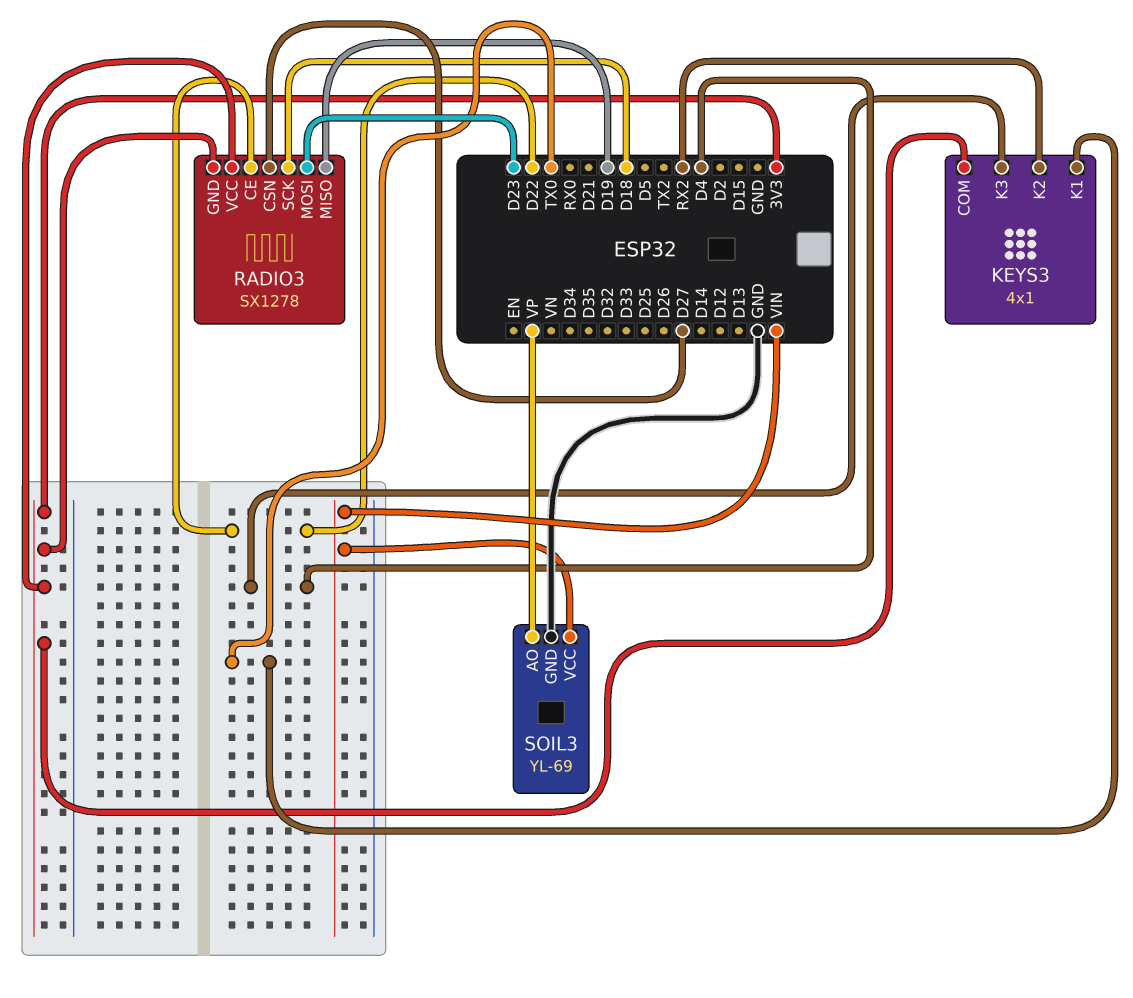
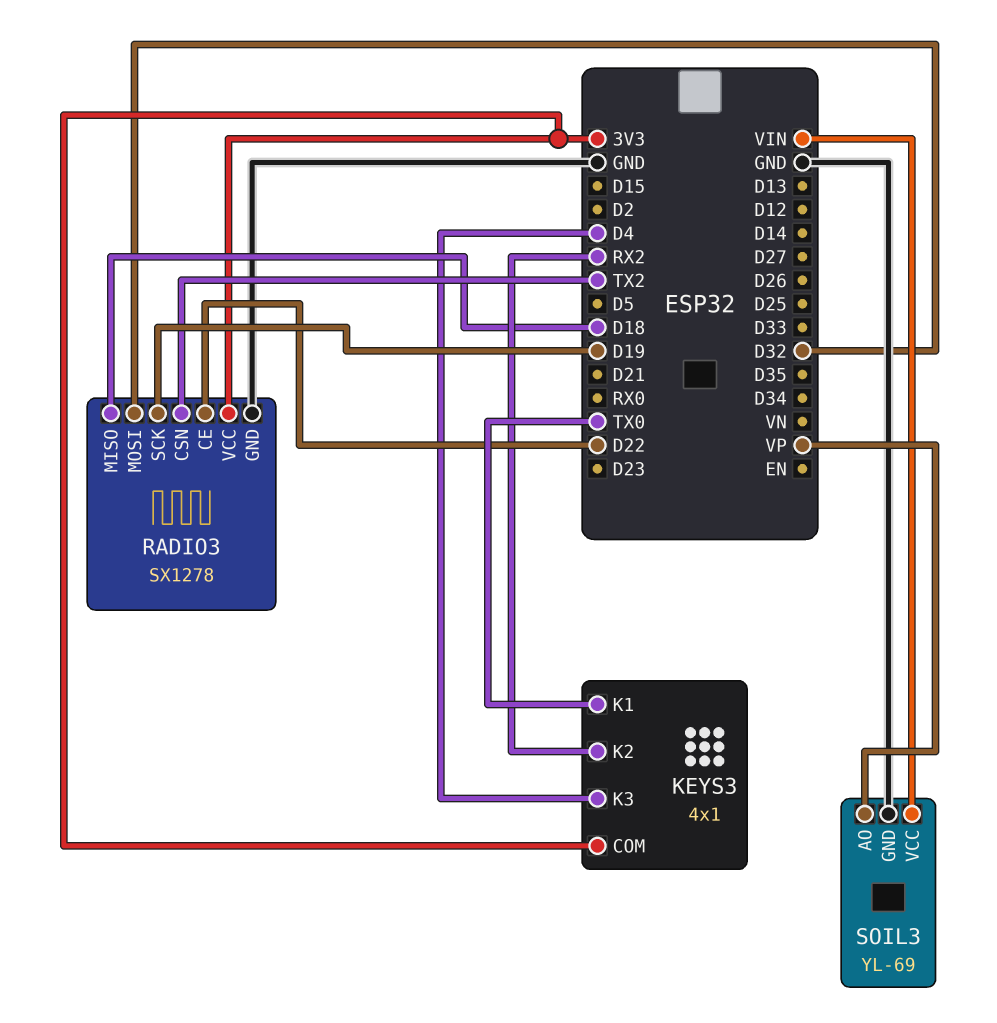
RADIO3 pin CSN: D27 -> TX2
RADIO3 pin GND: 3V3 -> GND
RADIO3 pin MISO: D19 -> D18
RADIO3 pin MOSI: D23 -> D32
RADIO3 pin SCK: D18 -> D19

